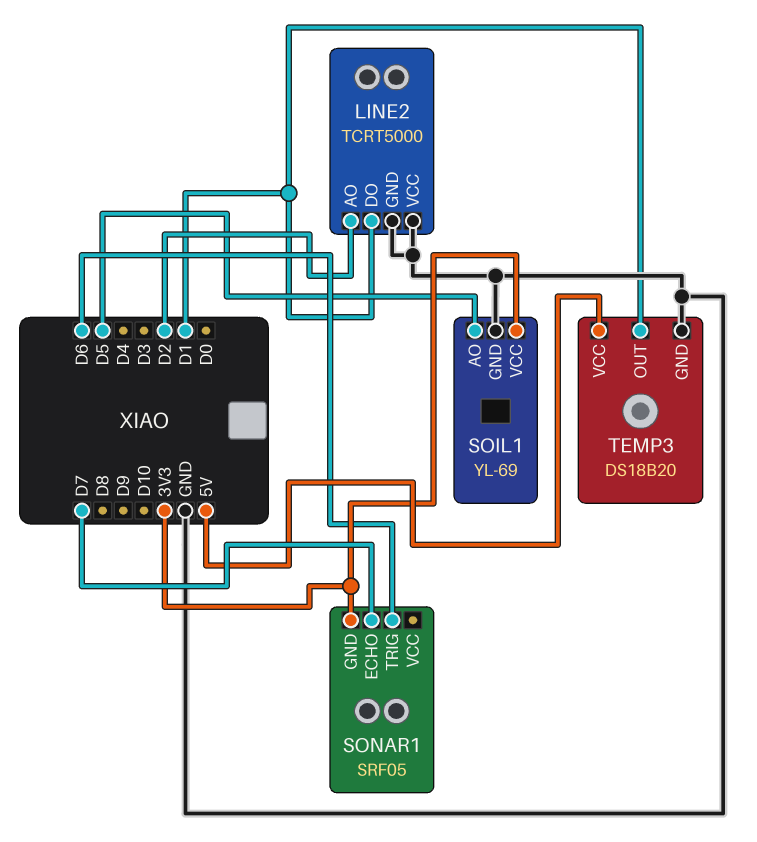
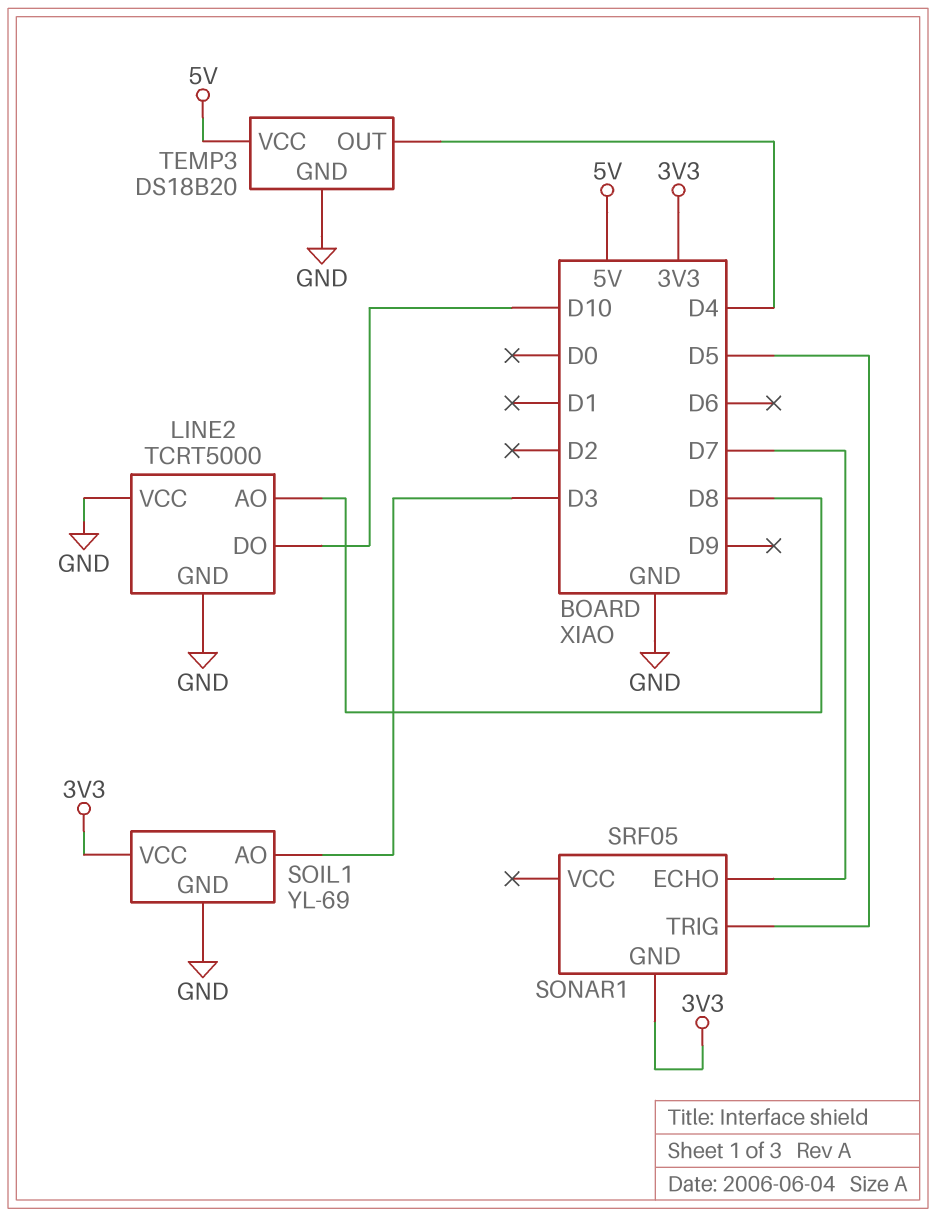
LINE2 pin AO: D2 -> D8
LINE2 pin DO: D1 -> D10
SOIL1 pin AO: D5 -> D3
SONAR1 pin TRIG: D6 -> D5
TEMP3 pin OUT: D1 -> D4

